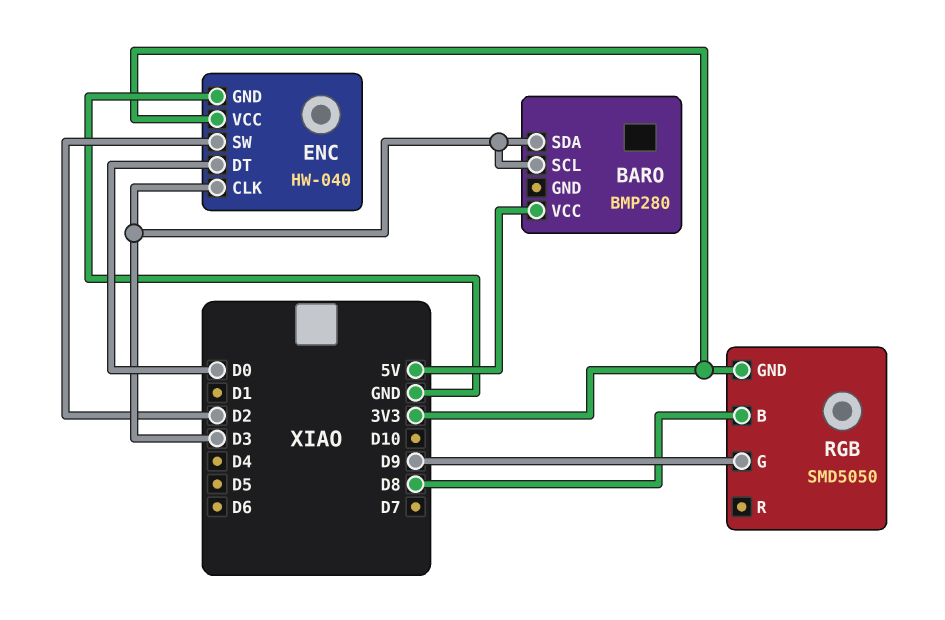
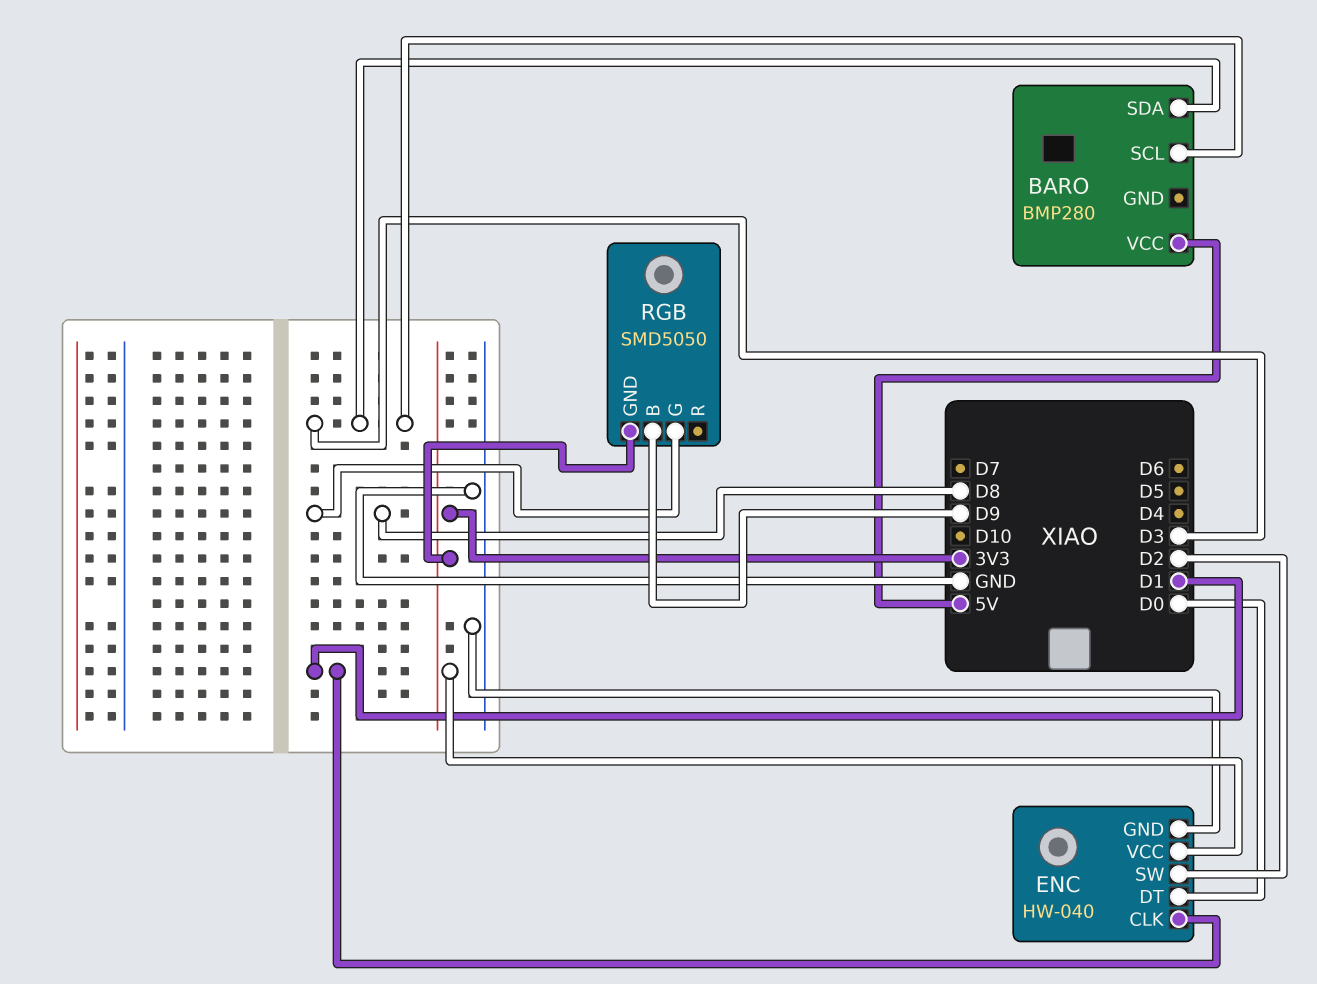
ENC pin CLK: D3 -> D1
RGB pin B: D8 -> D9
RGB pin G: D9 -> D8

